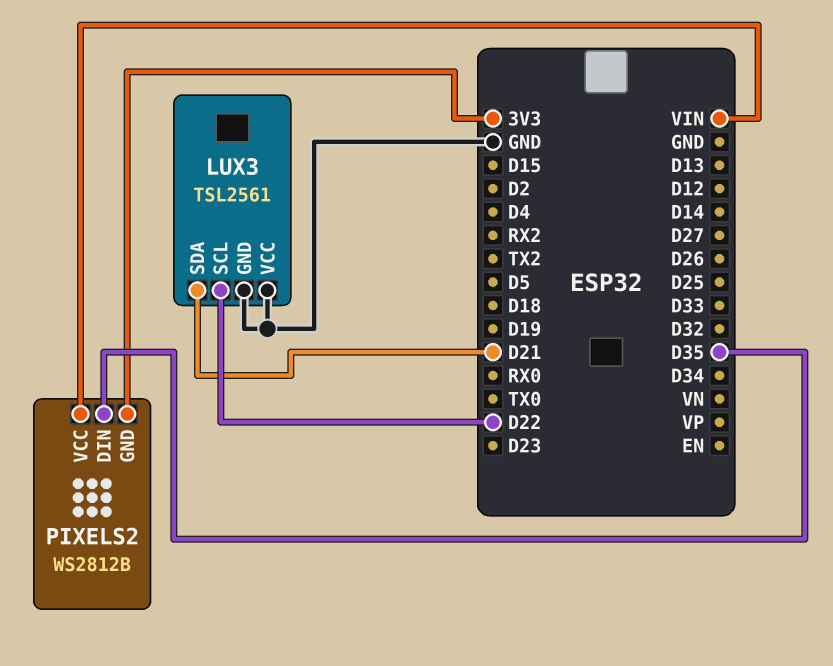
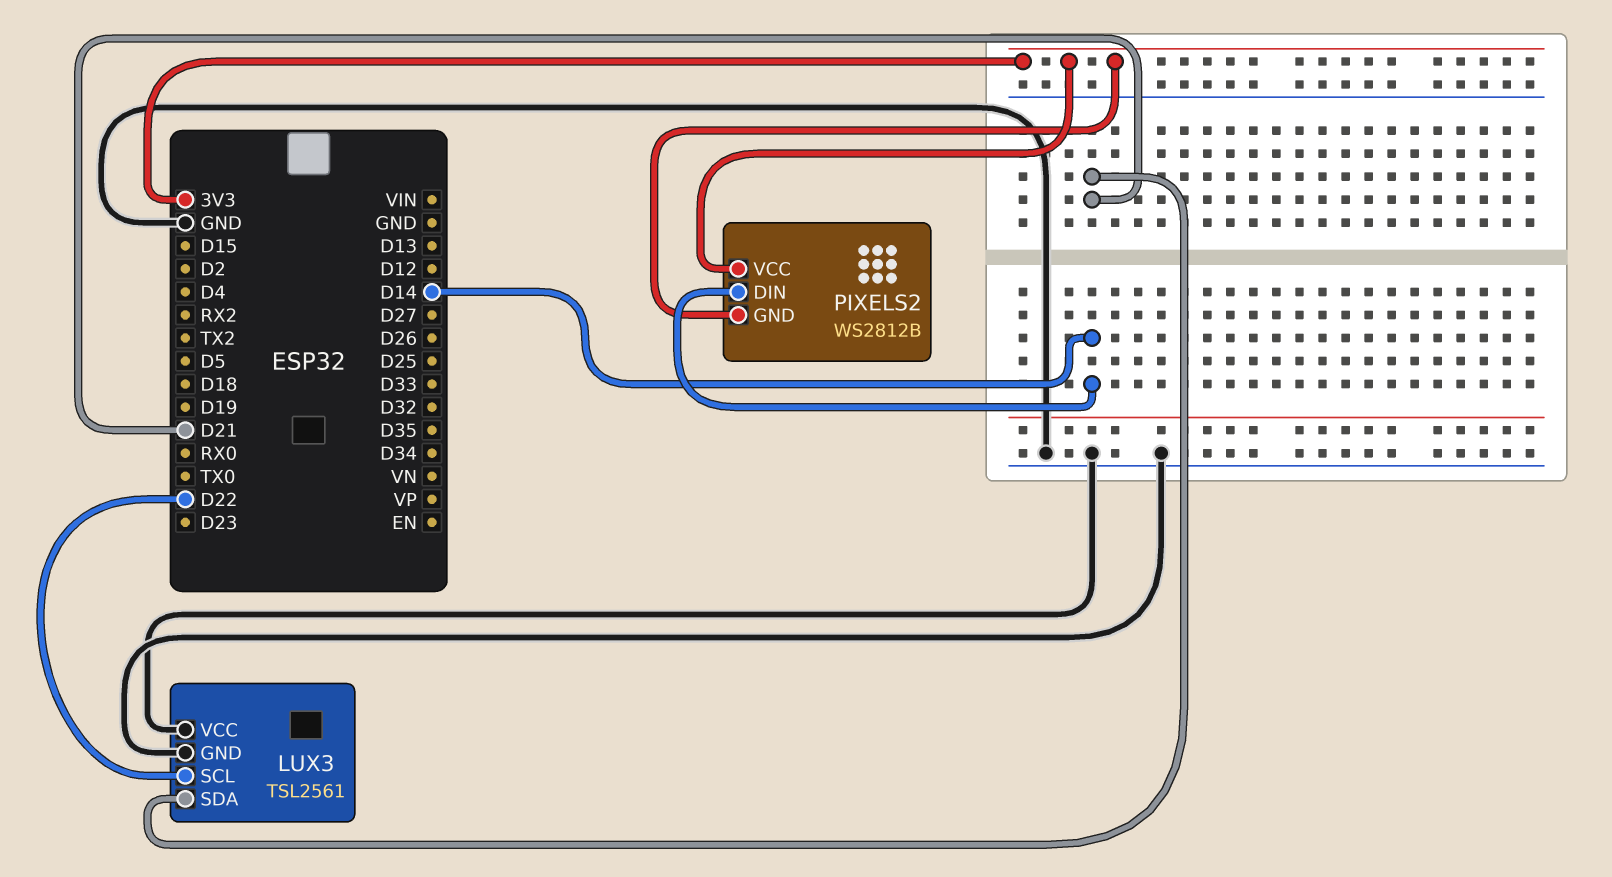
PIXELS2 pin DIN: D35 -> D14
PIXELS2 pin VCC: VIN -> 3V3

